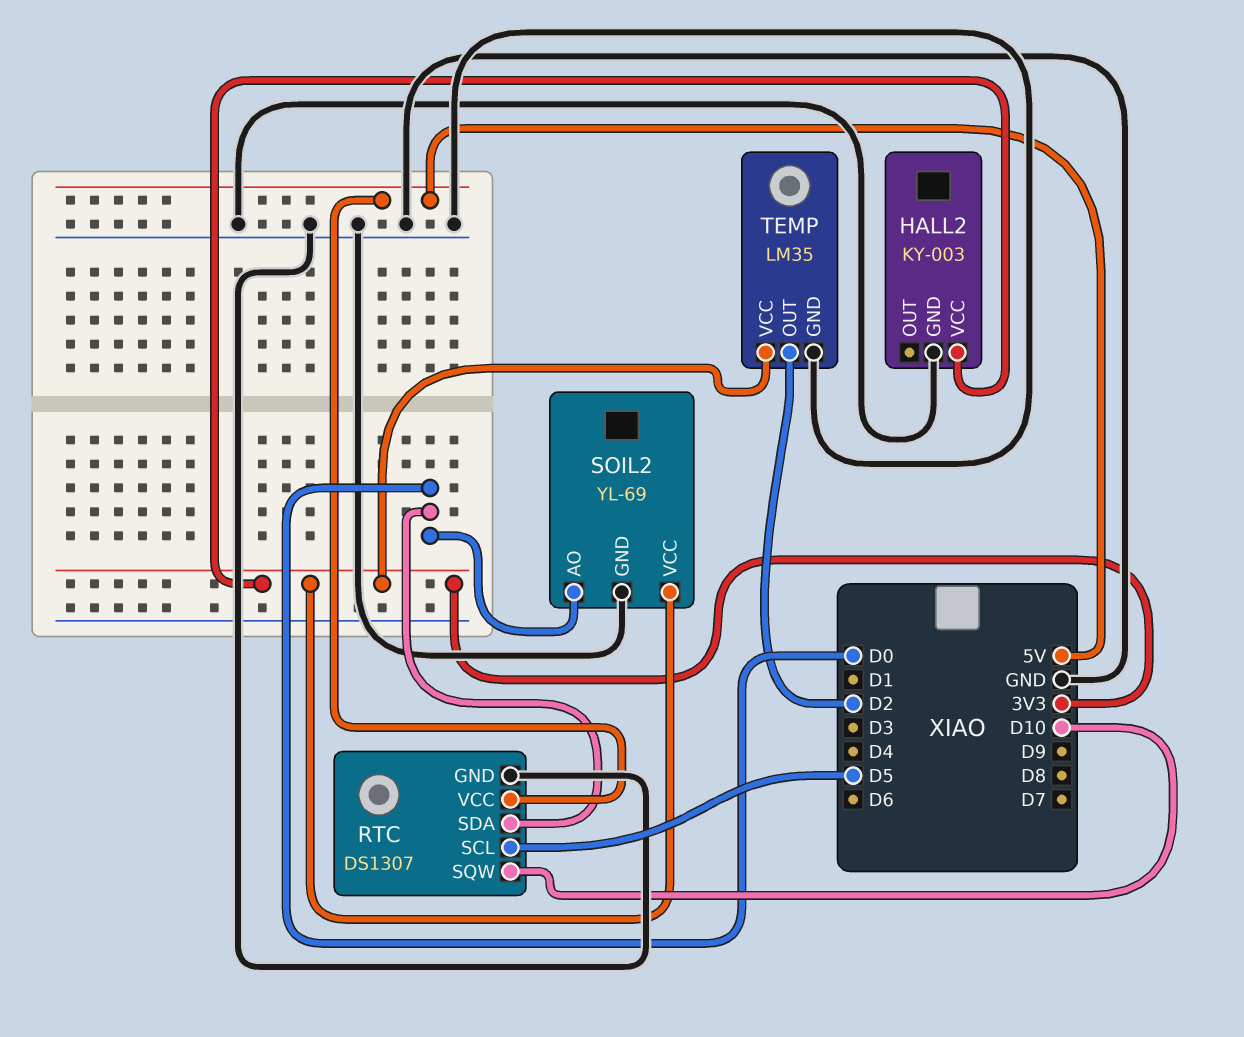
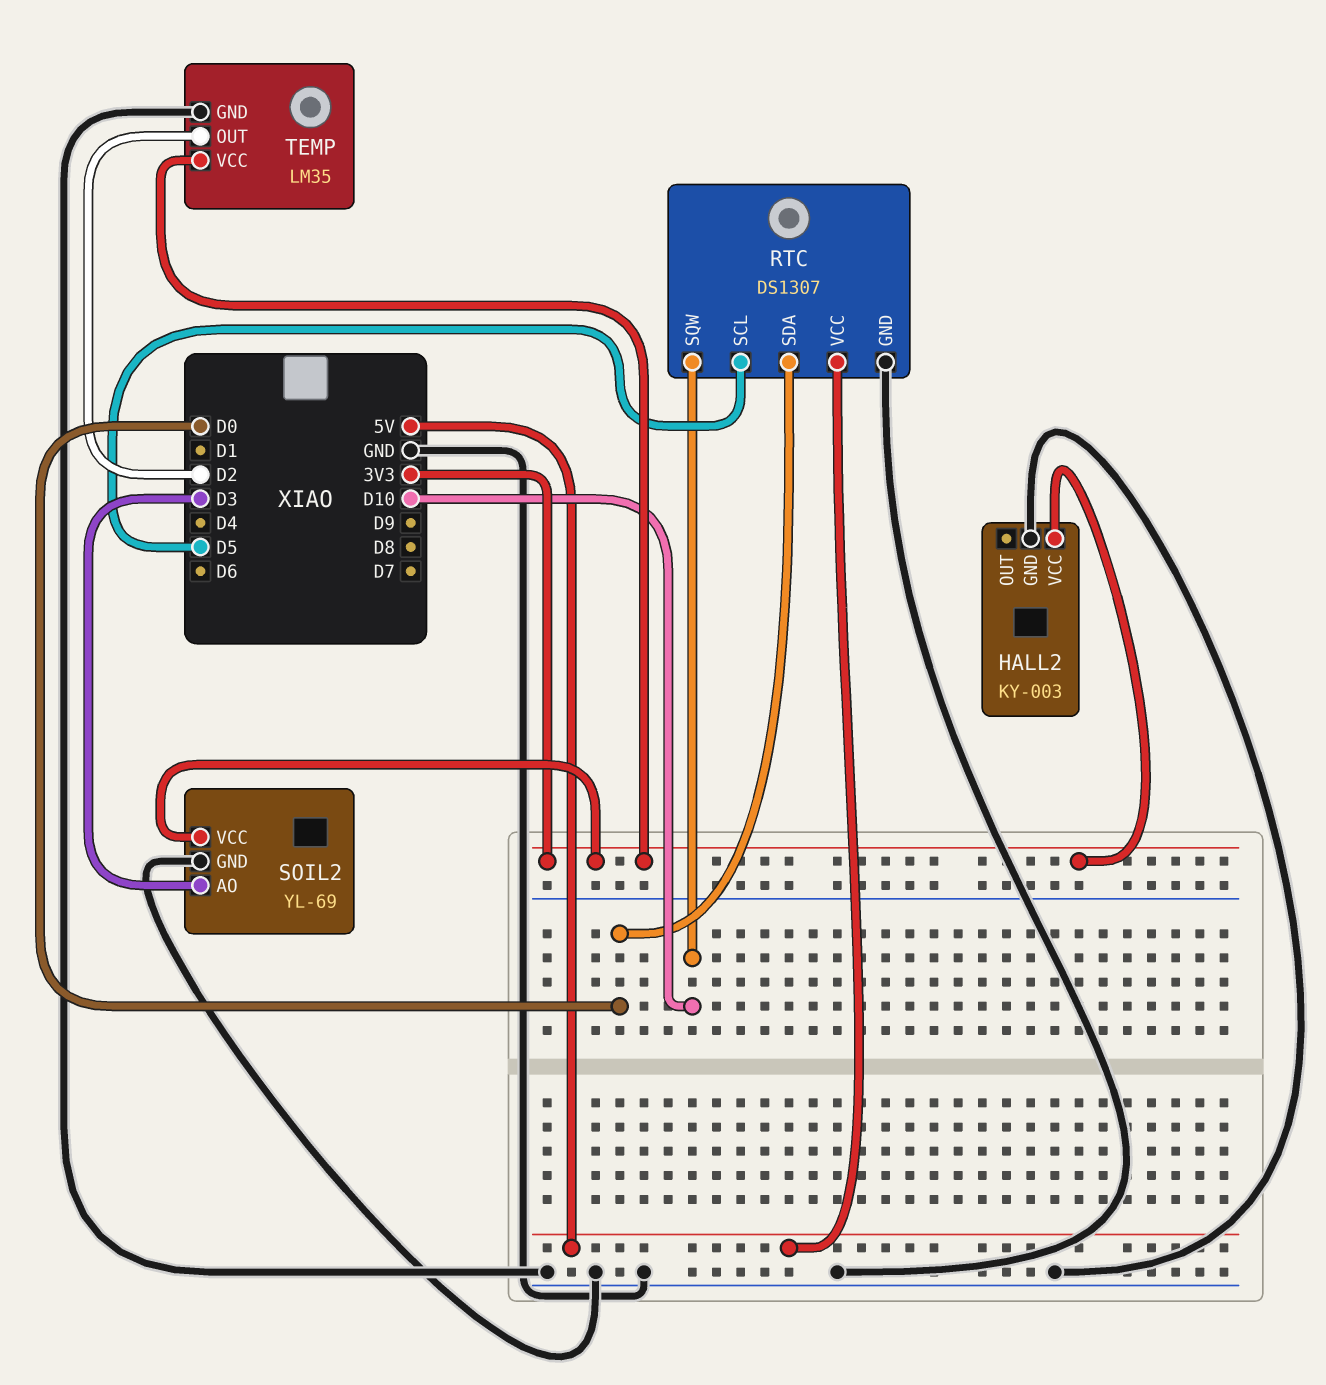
SOIL2 pin AO: D0 -> D3

